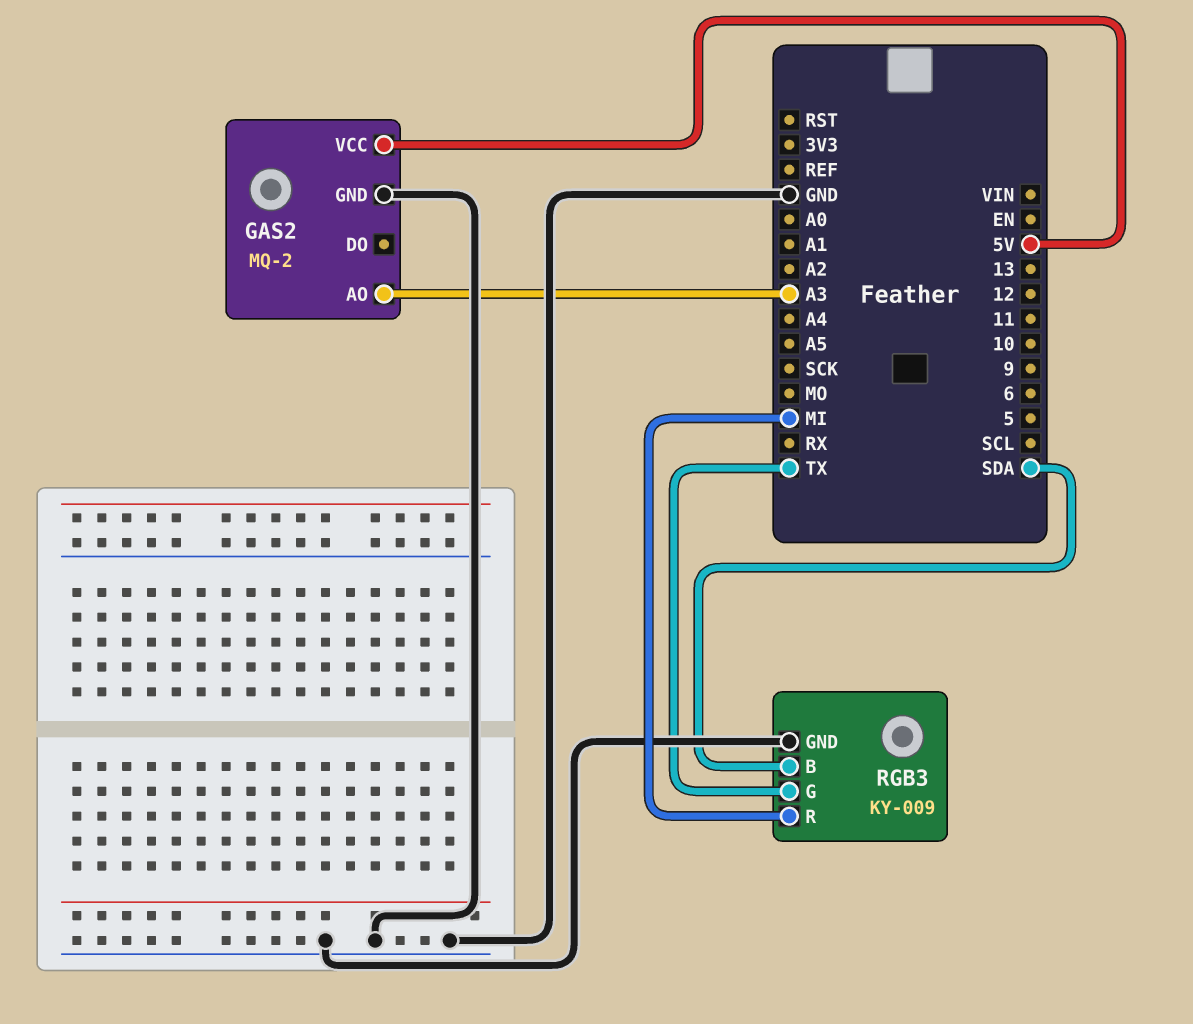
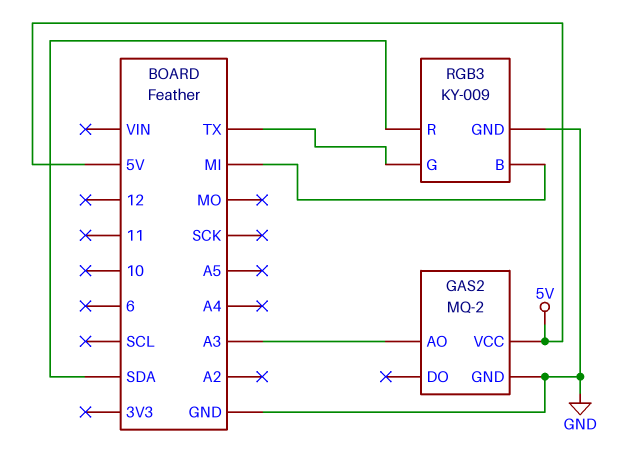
RGB3 pin B: SDA -> MI
RGB3 pin R: MI -> SDA

